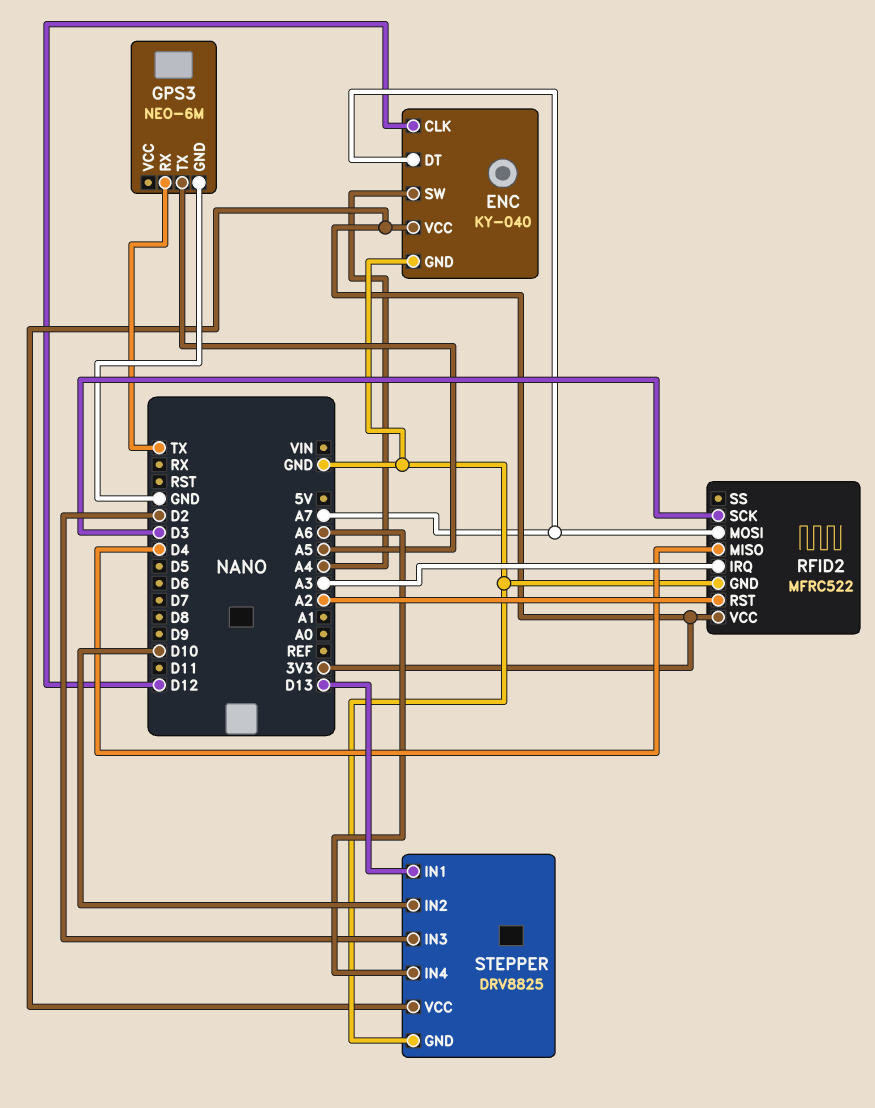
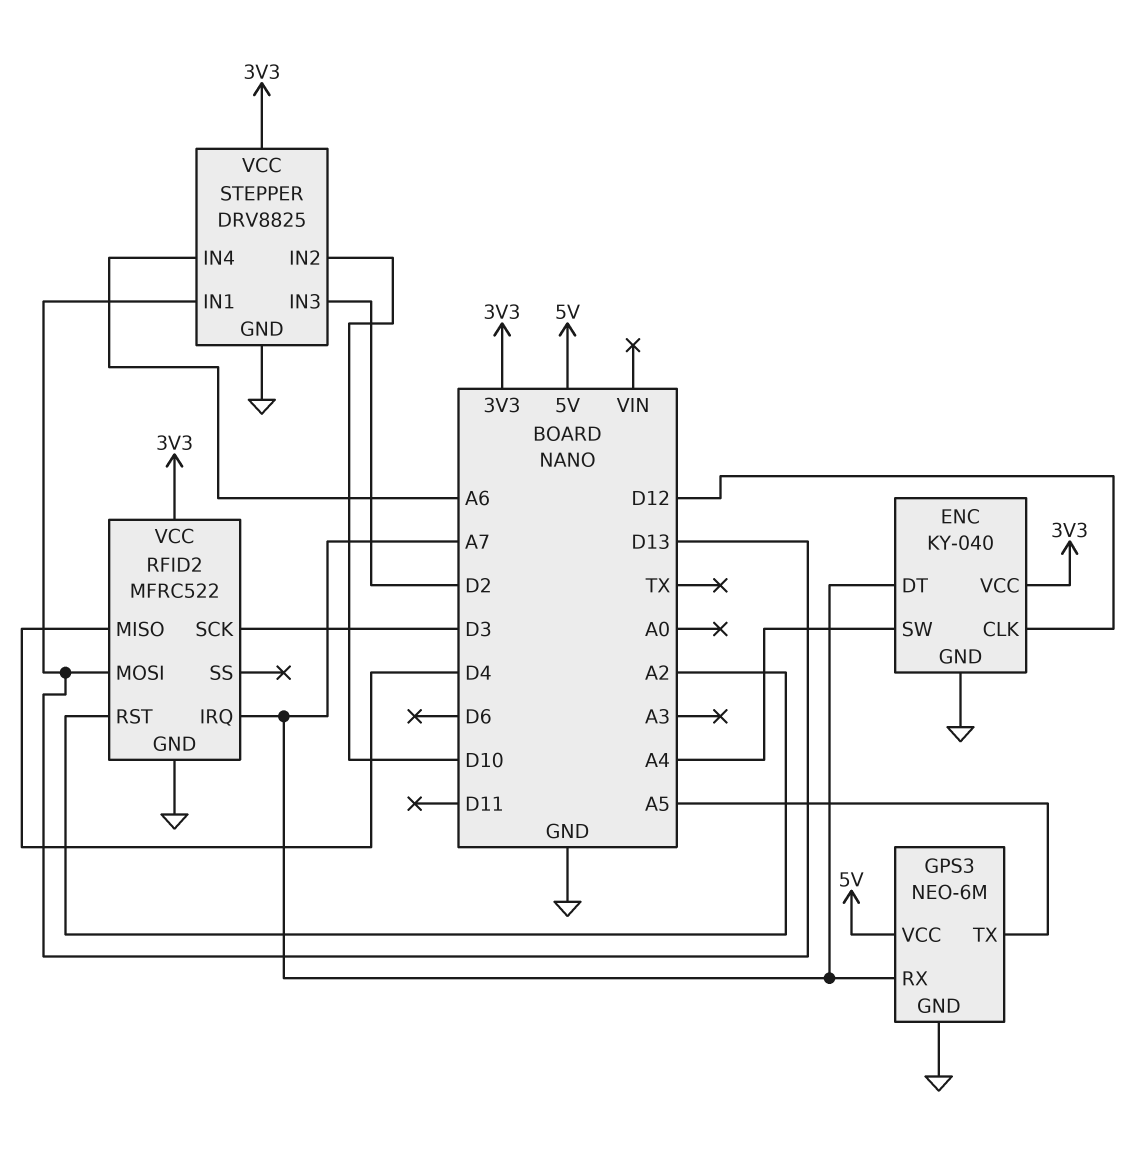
GPS3 pin RX: TX -> A7
GPS3 pin VCC: none -> 5V
RFID2 pin IRQ: A3 -> A7
RFID2 pin MOSI: A7 -> D13

